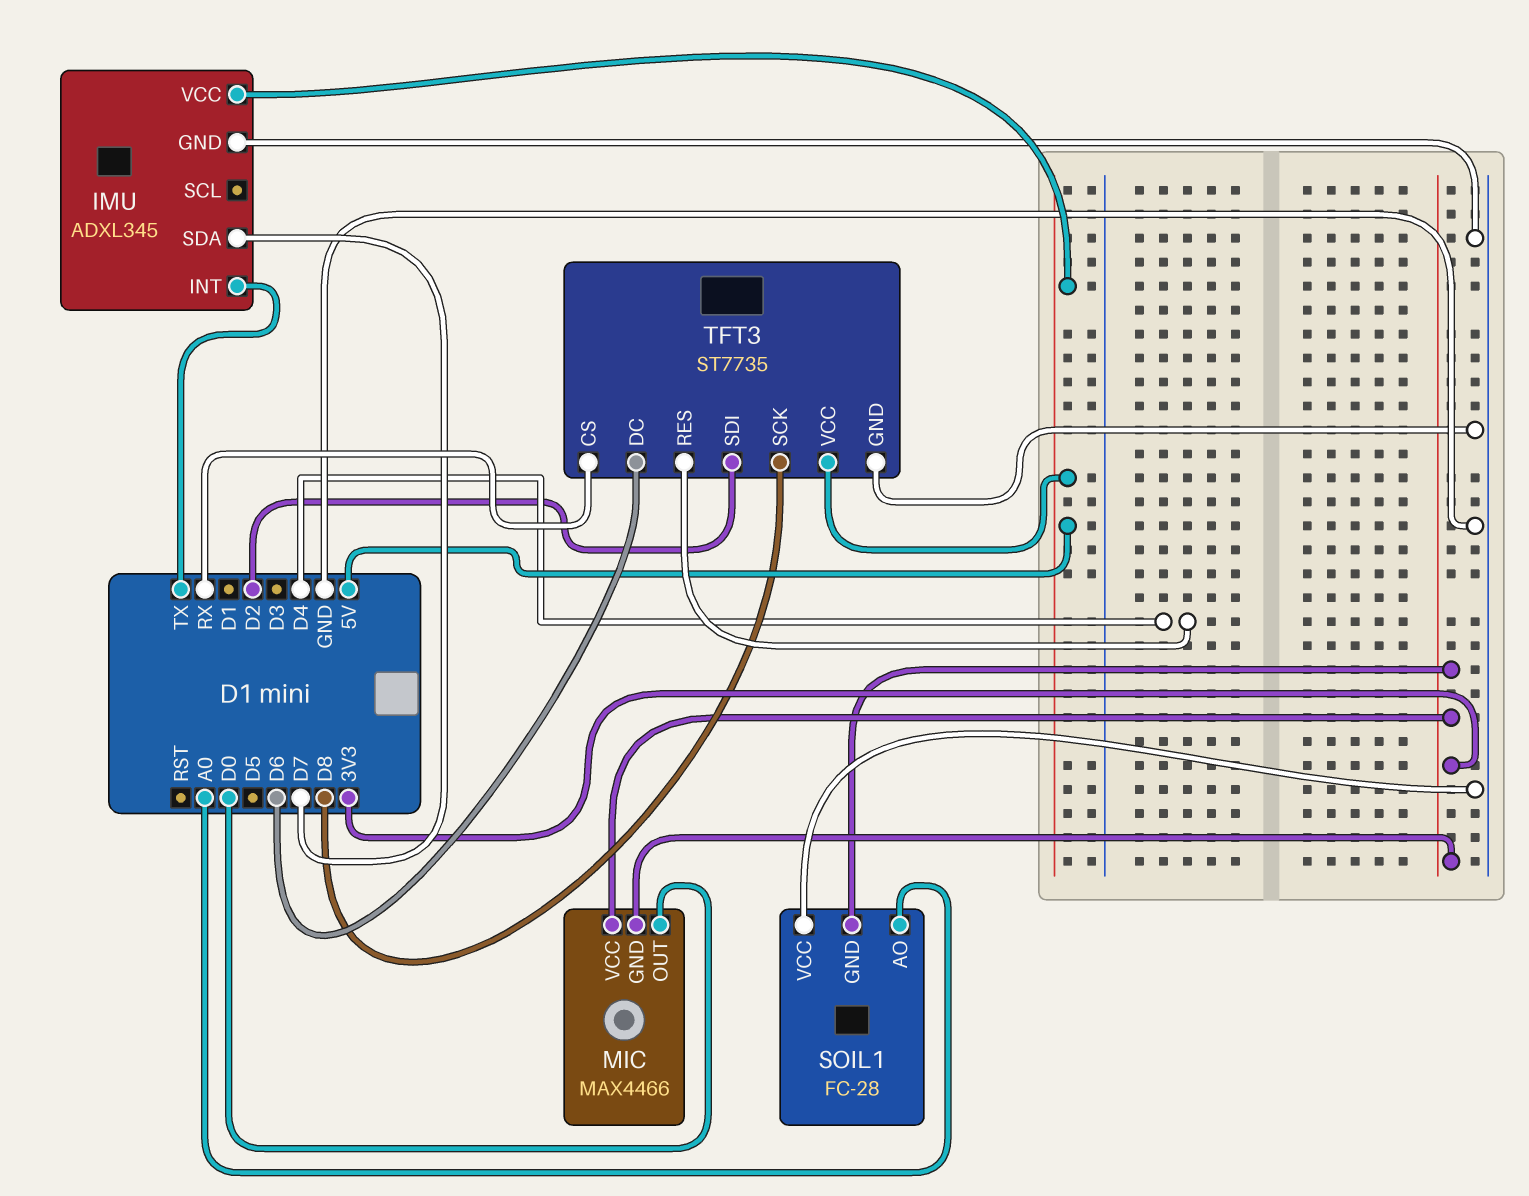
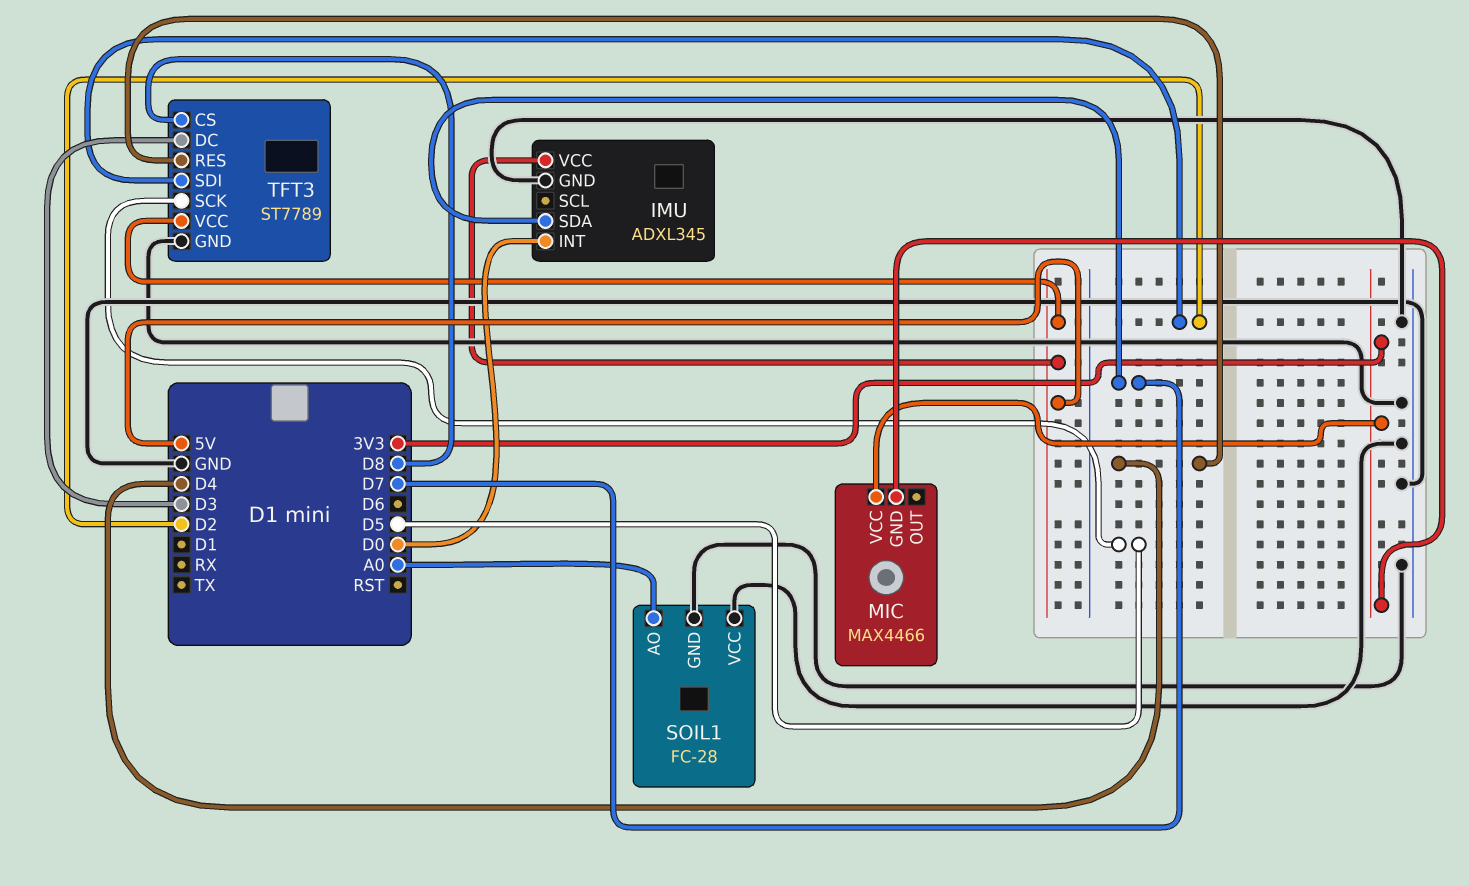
IMU pin INT: TX -> D0
MIC pin OUT: D0 -> none
SOIL1 pin GND: 3V3 -> GND
TFT3: ST7735 -> ST7789
TFT3 pin CS: RX -> D8
TFT3 pin DC: D6 -> D3
TFT3 pin SCK: D8 -> D5

